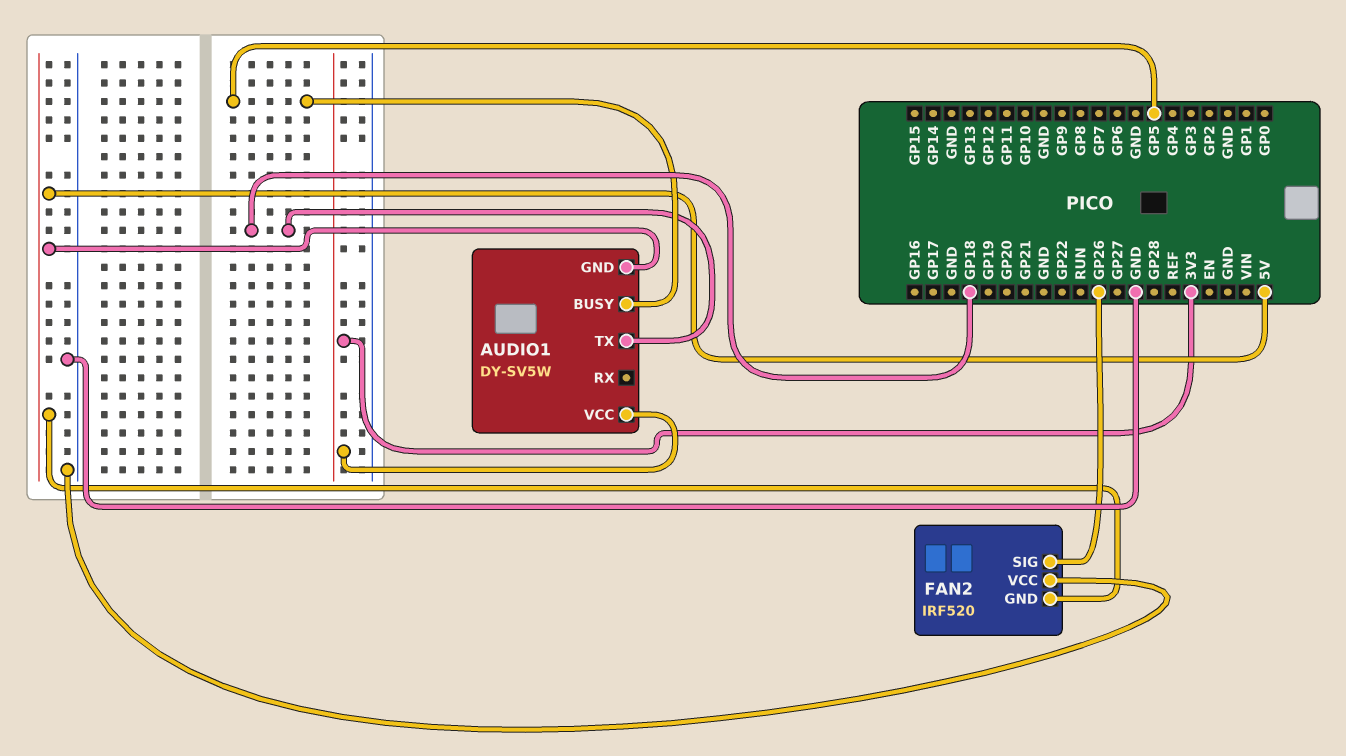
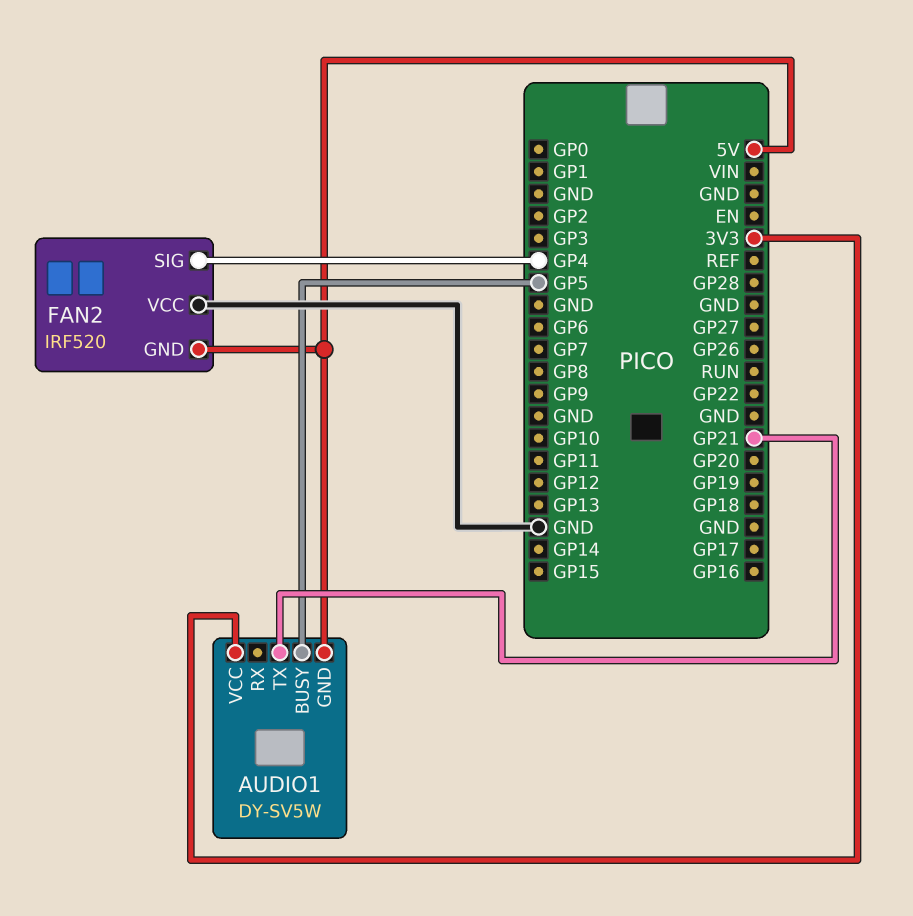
AUDIO1 pin TX: GP18 -> GP21
FAN2 pin SIG: GP26 -> GP4

